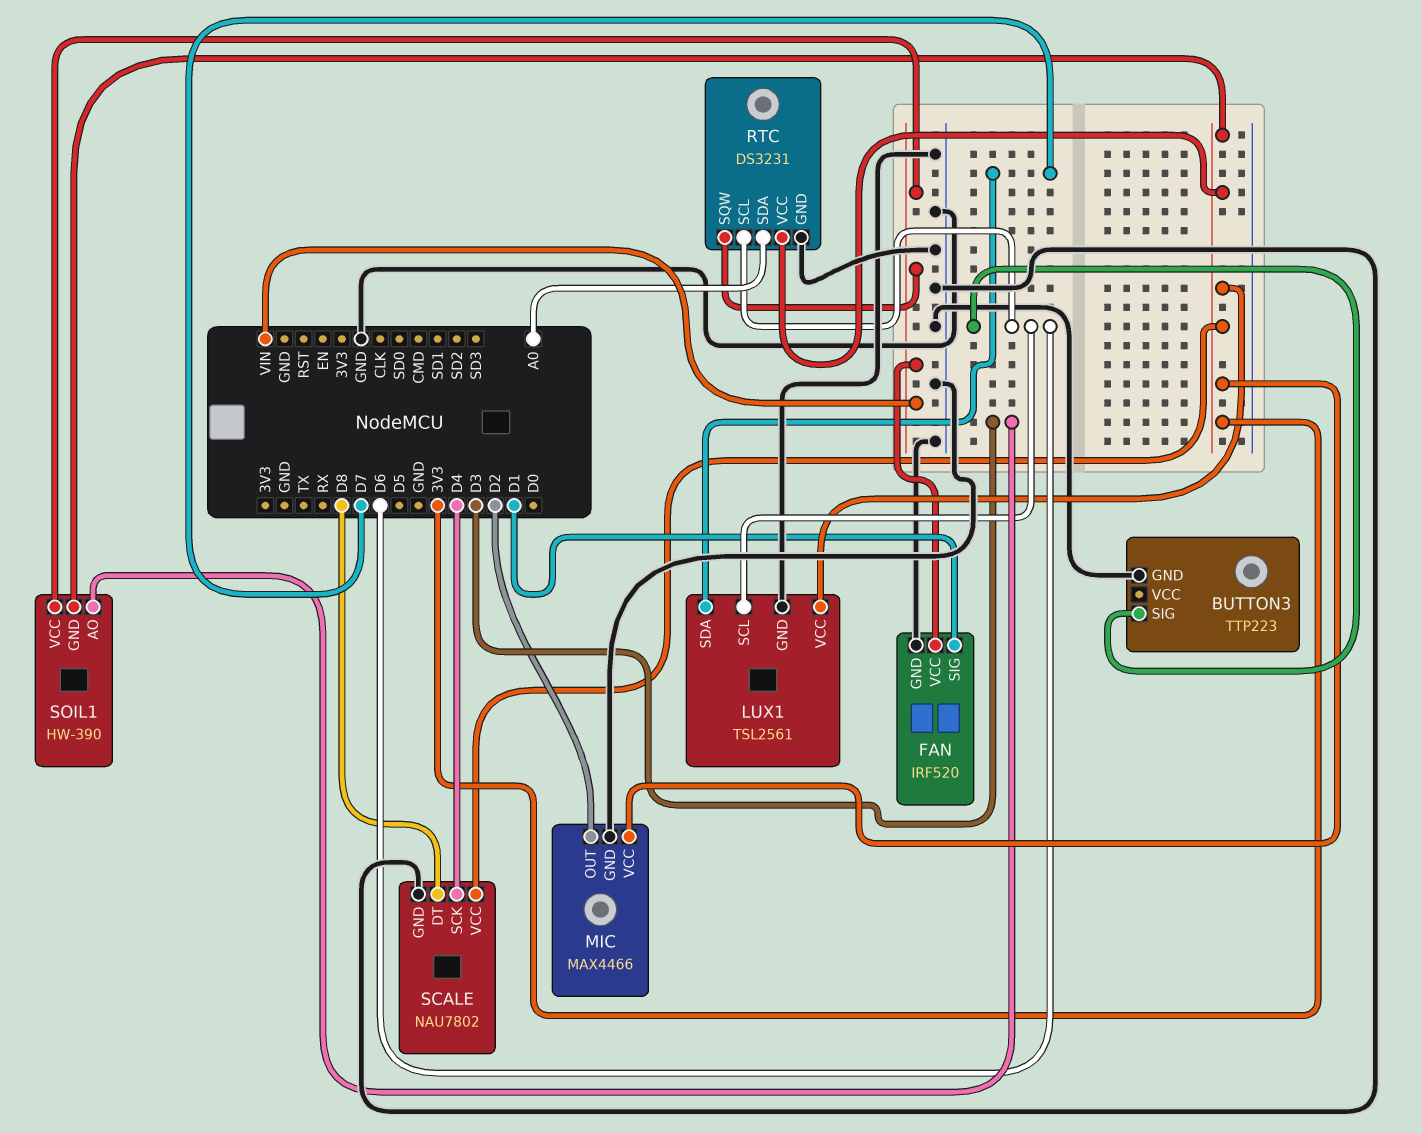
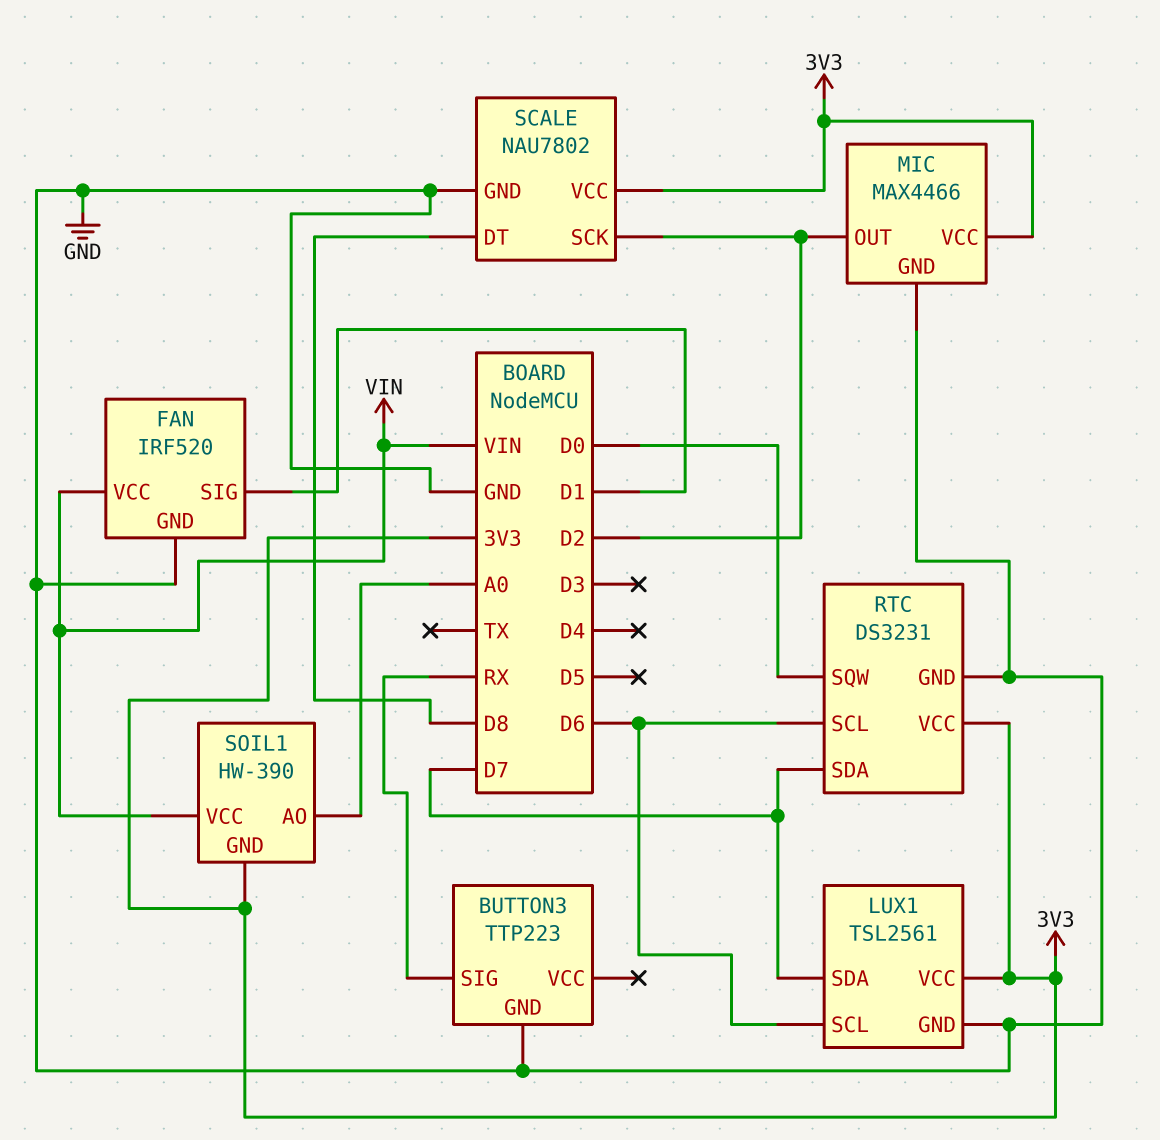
BUTTON3 pin SIG: D6 -> RX
RTC pin SDA: A0 -> D7
RTC pin SQW: VIN -> D0
SCALE pin SCK: D4 -> D2
SOIL1 pin AO: D3 -> A0

